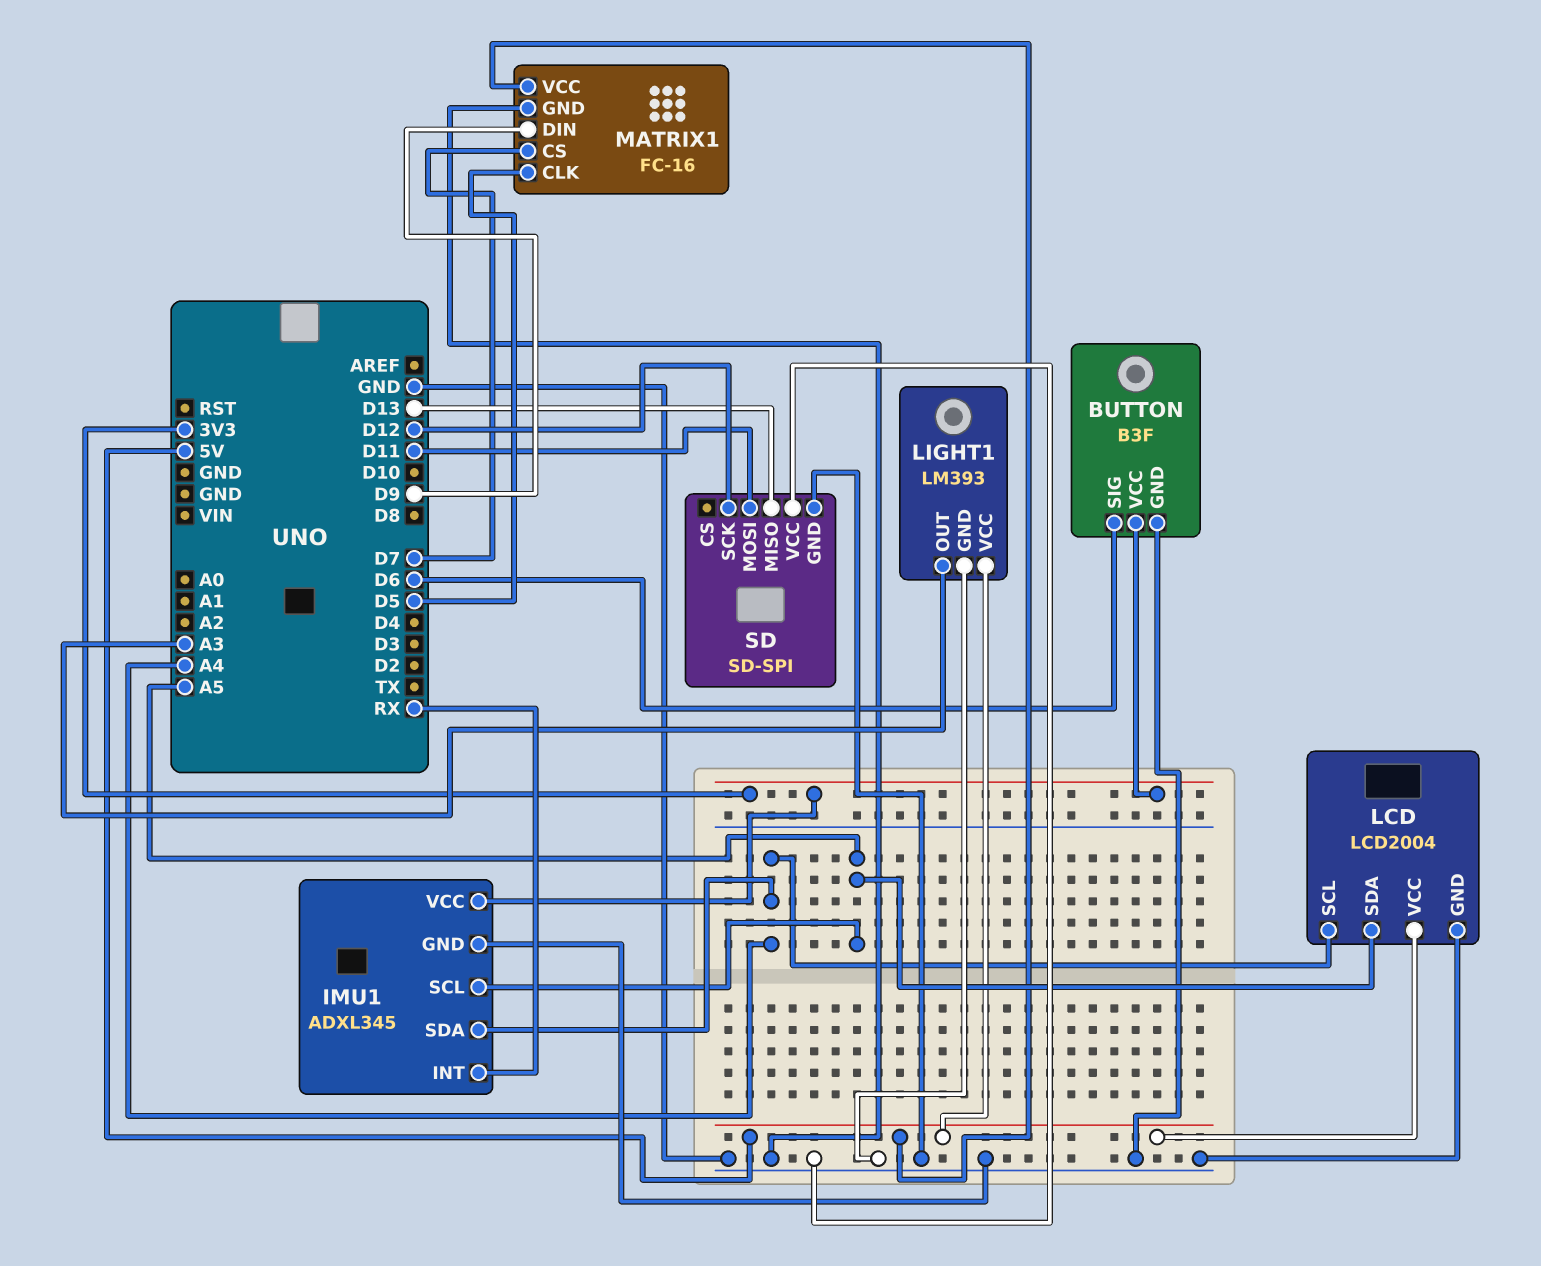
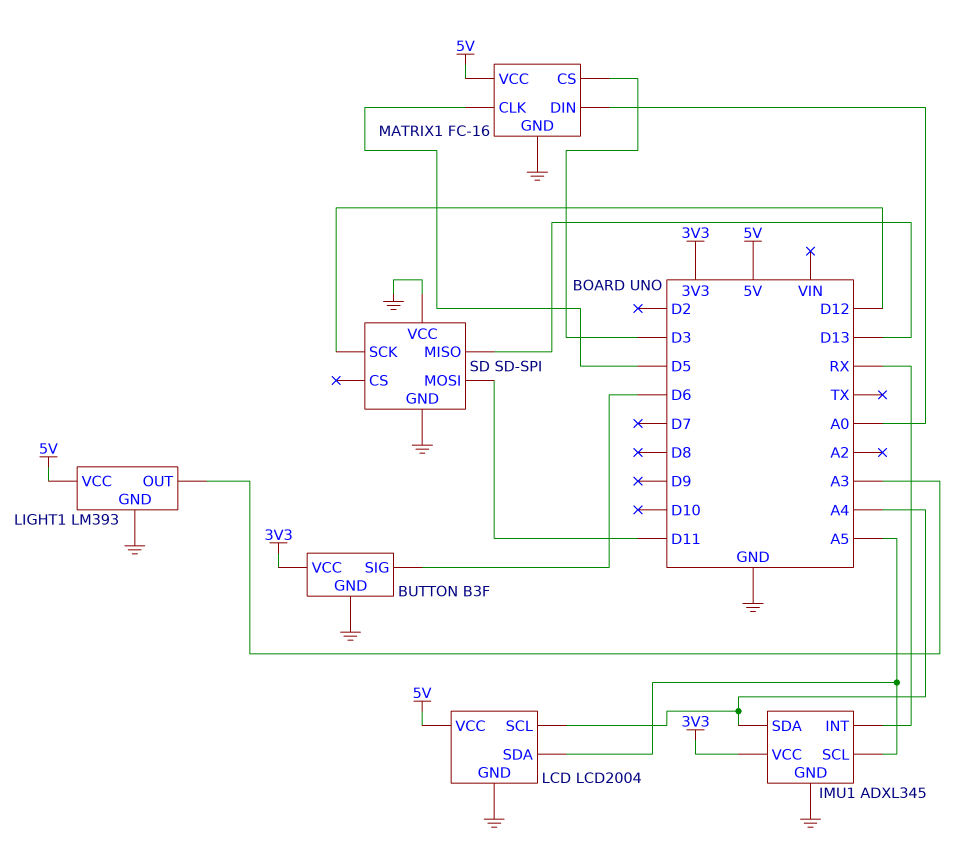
MATRIX1 pin CS: D7 -> D3
MATRIX1 pin DIN: D9 -> A0

